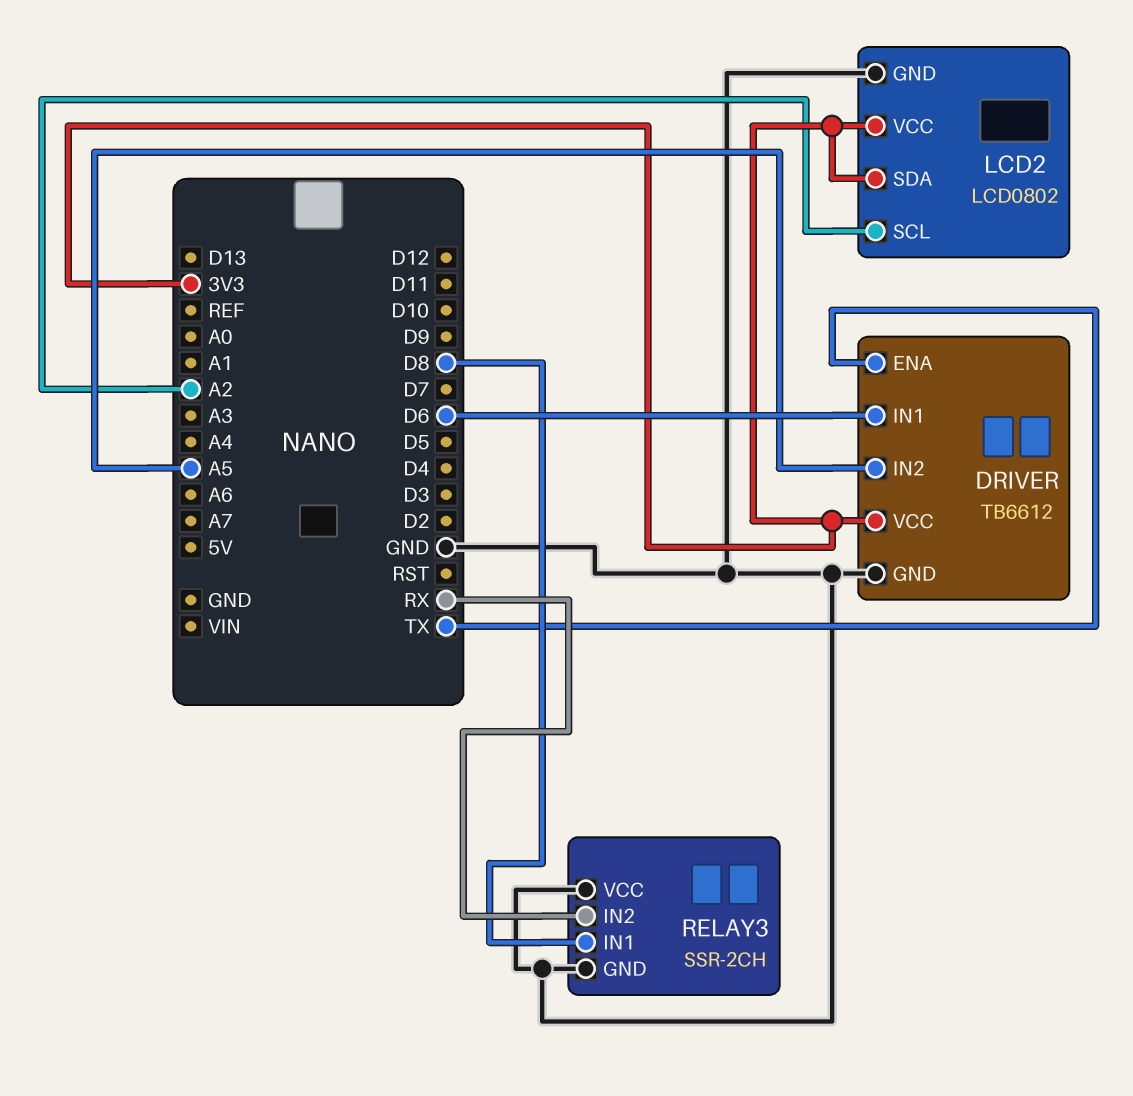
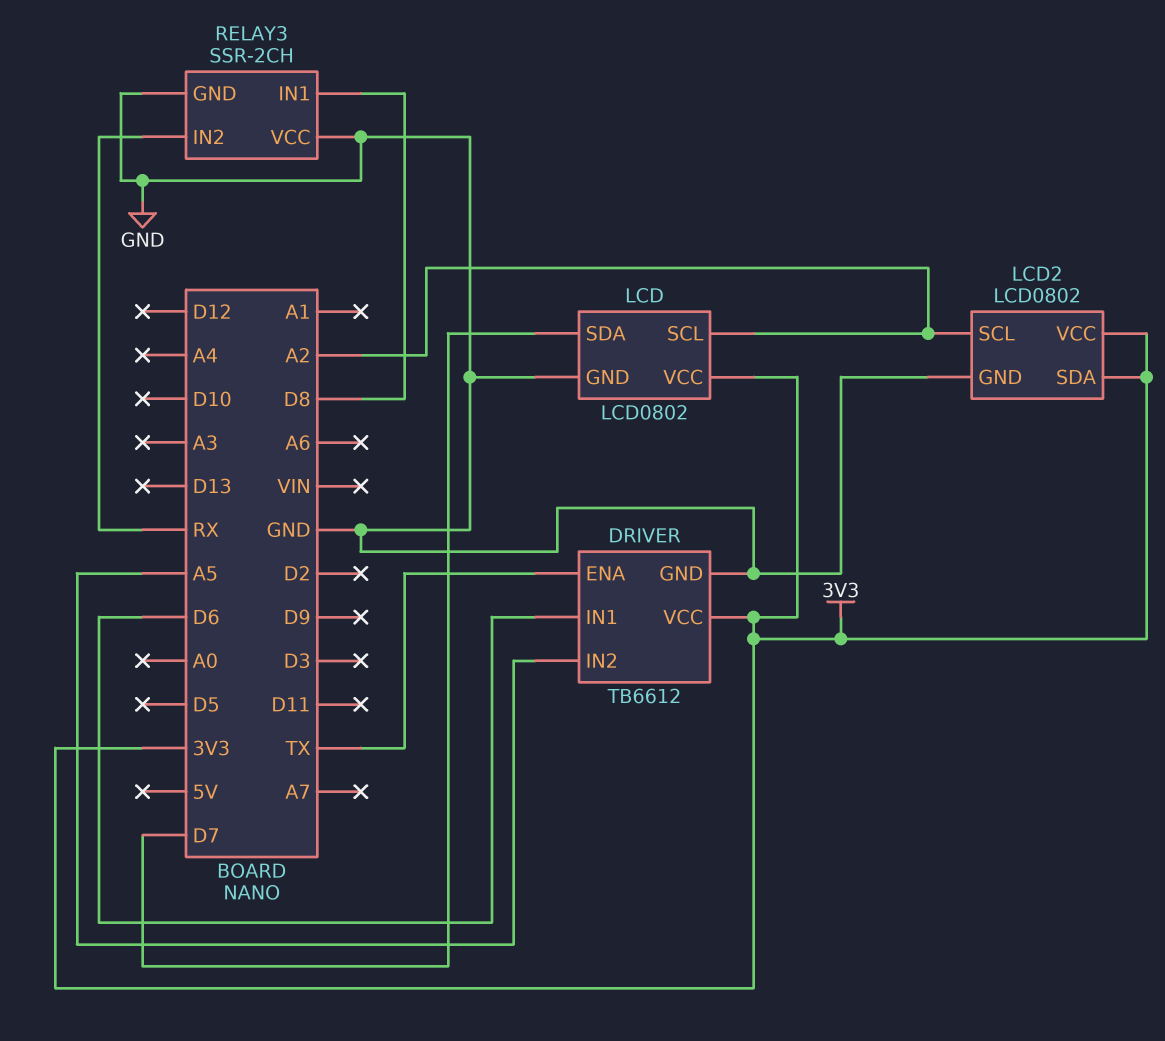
LCD: none -> LCD0802
LCD pin GND: none -> GND
LCD pin SCL: none -> A2
LCD pin SDA: none -> D7
LCD pin VCC: none -> 3V3

